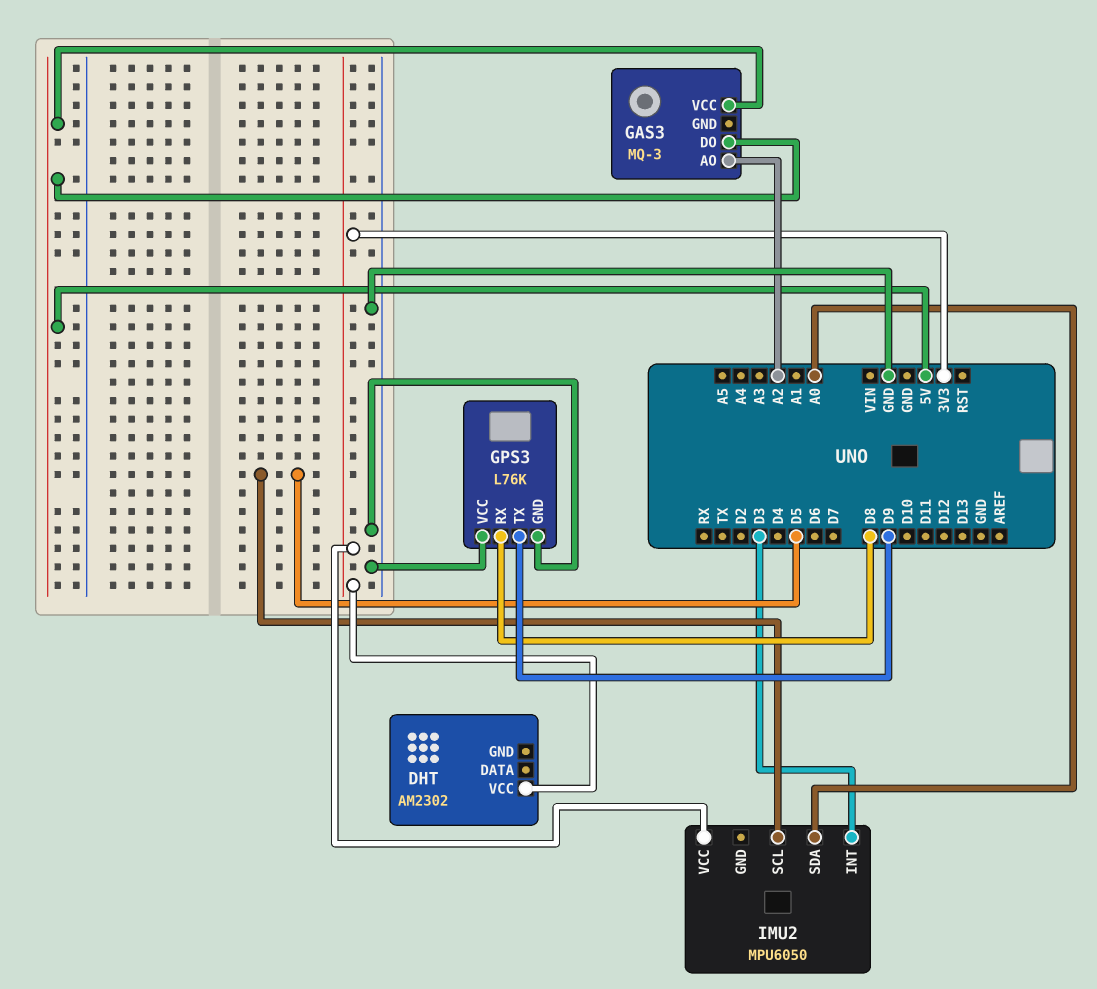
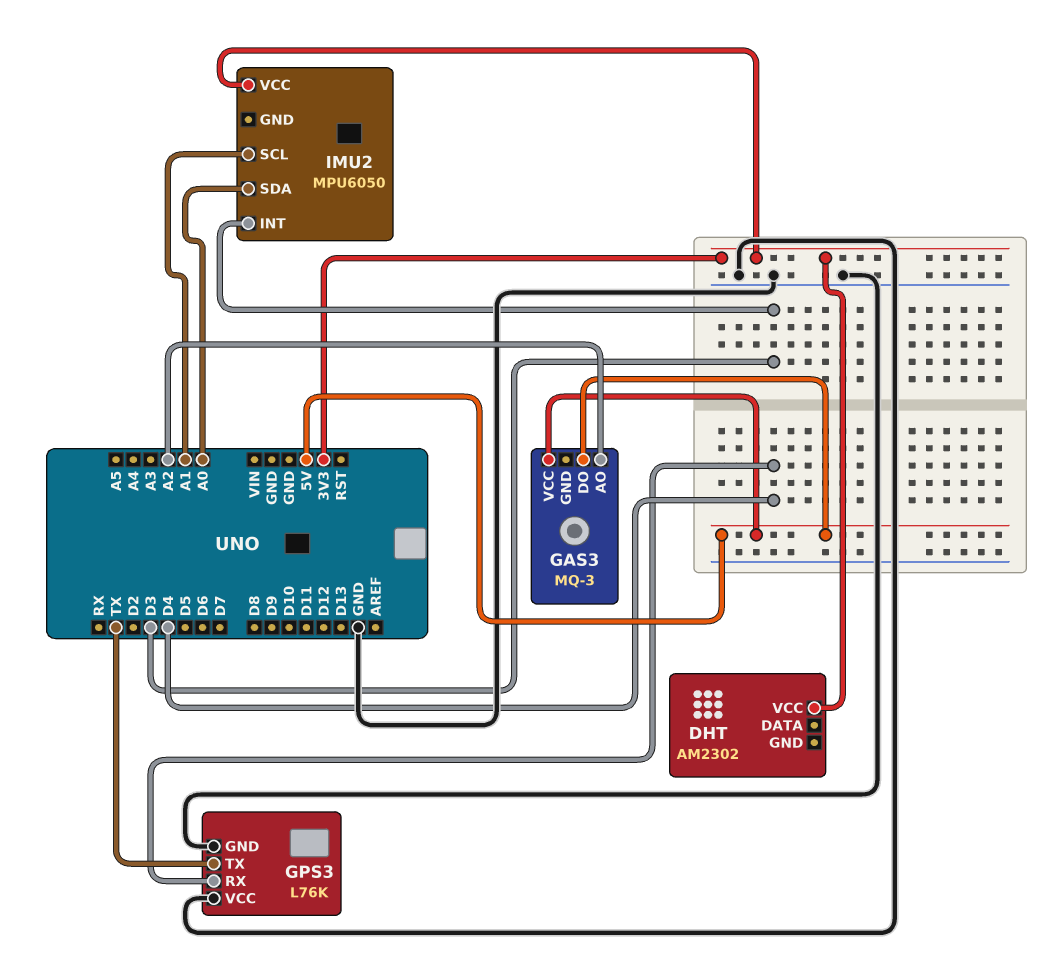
GPS3 pin RX: D8 -> D4
GPS3 pin TX: D9 -> TX
IMU2 pin SCL: D5 -> A1

